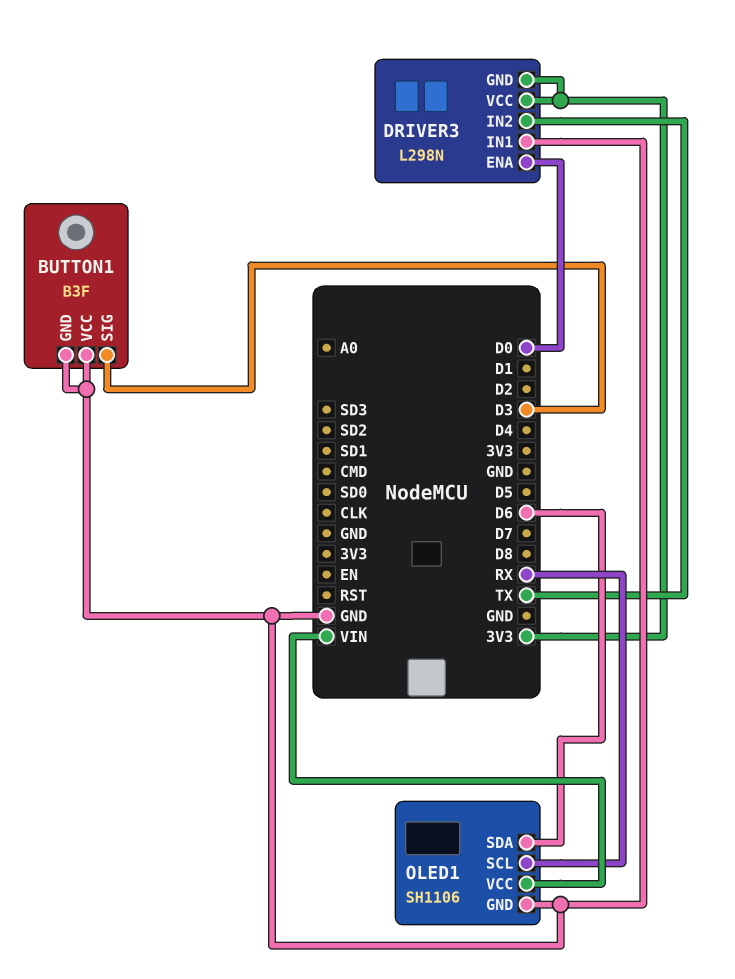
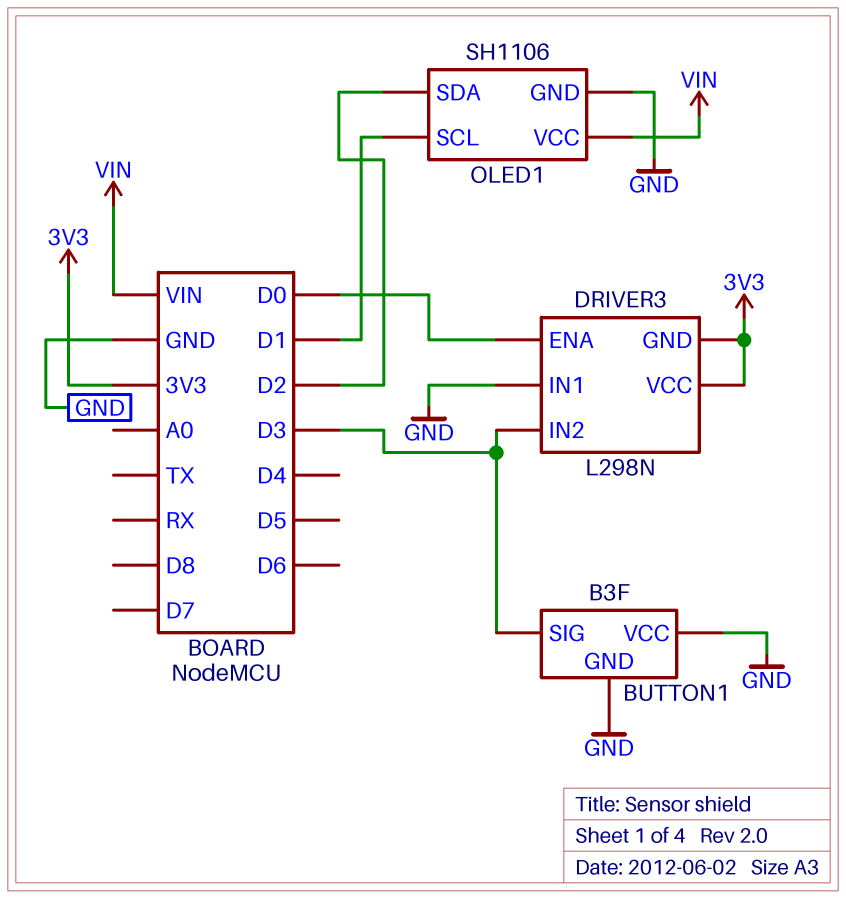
DRIVER3 pin IN2: TX -> D3
OLED1 pin SCL: RX -> D1
OLED1 pin SDA: D6 -> D2

